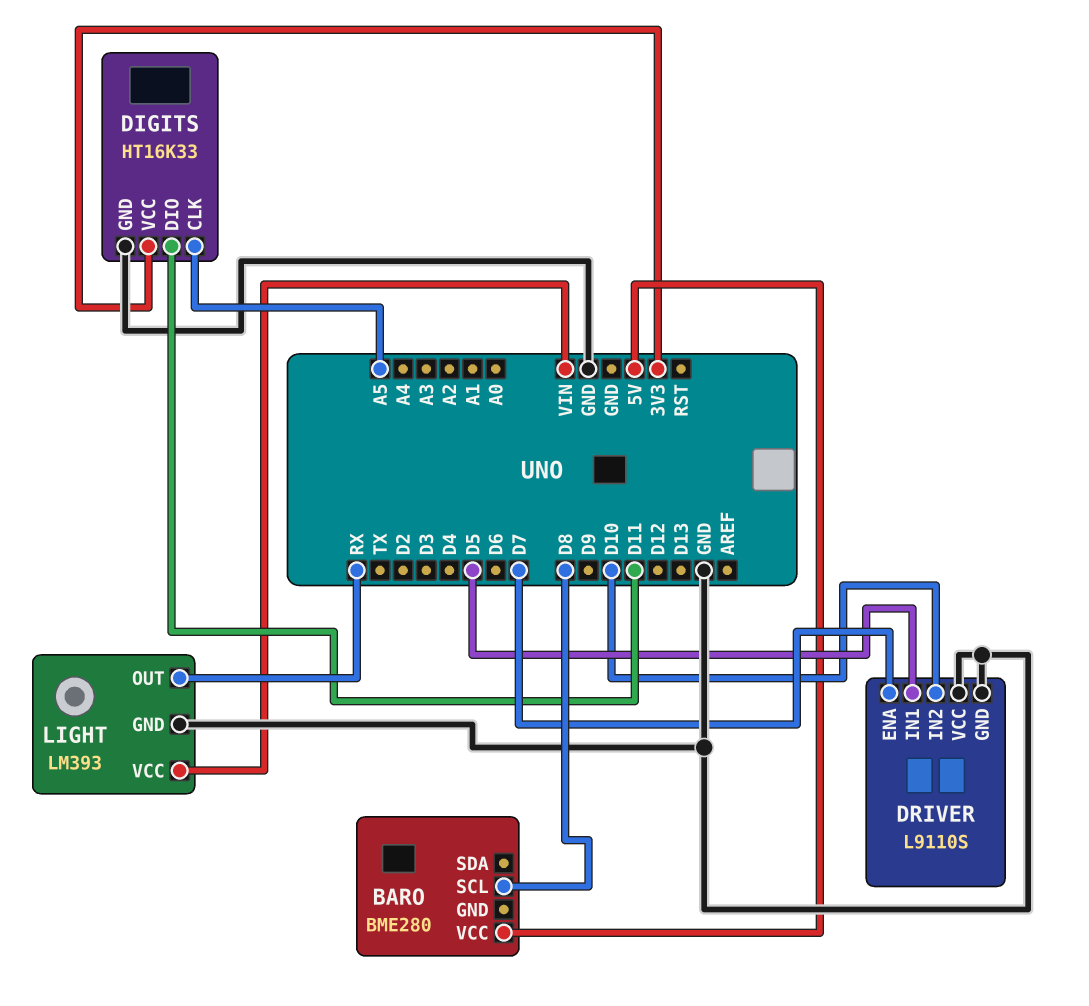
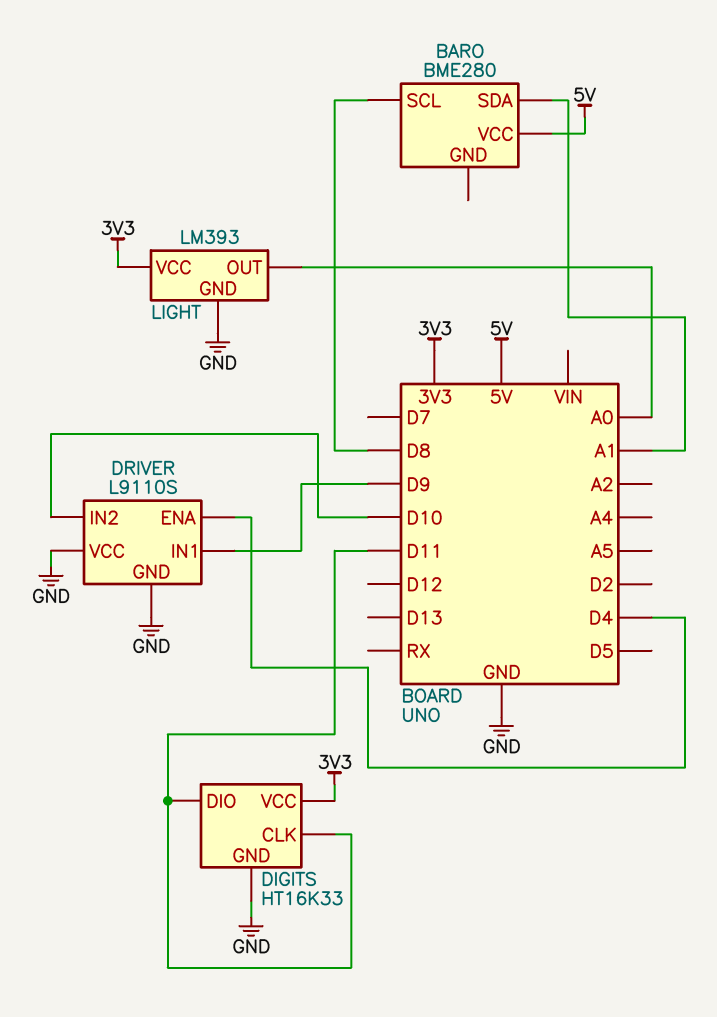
BARO pin SDA: none -> A1
DIGITS pin CLK: A5 -> D11
DRIVER pin ENA: D7 -> D4
DRIVER pin IN1: D5 -> D9
LIGHT pin OUT: RX -> A0
LIGHT pin VCC: VIN -> 3V3

